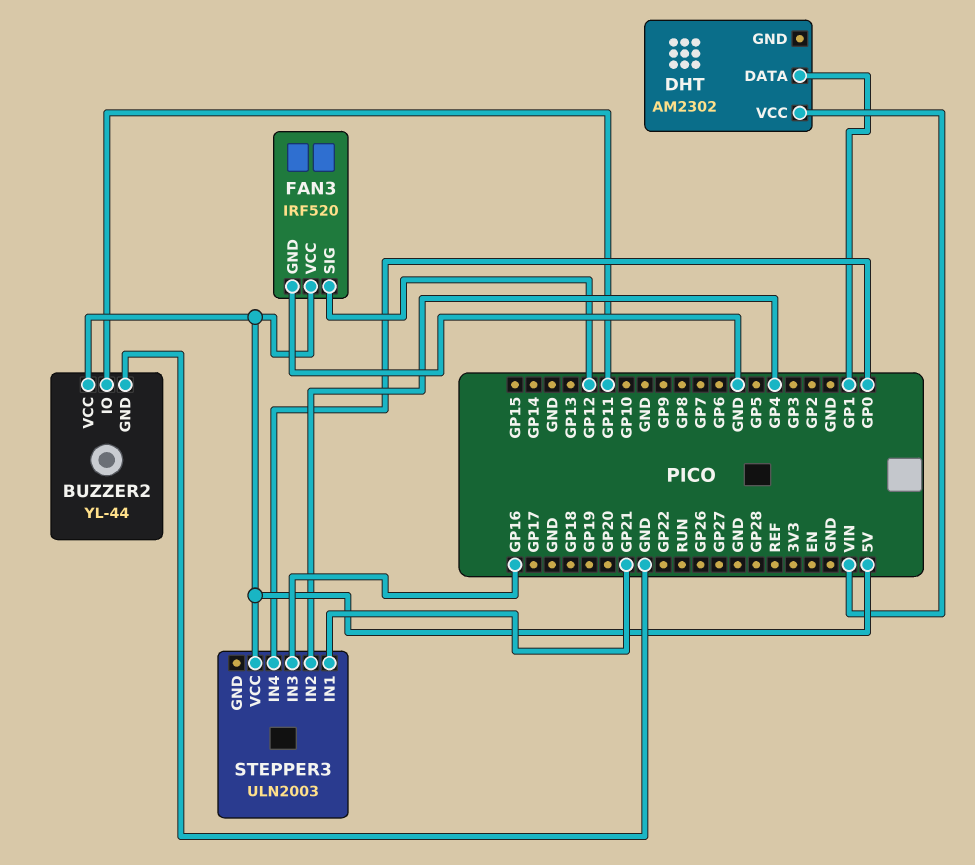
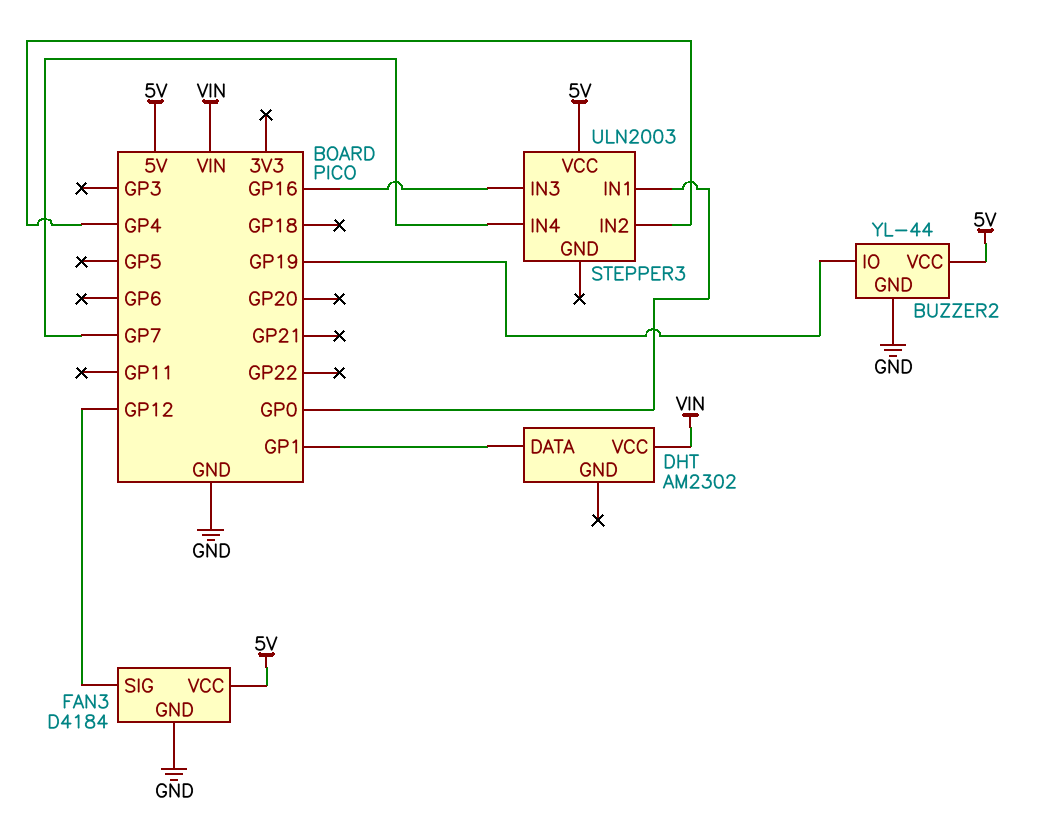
BUZZER2 pin IO: GP11 -> GP19
FAN3: IRF520 -> D4184
STEPPER3 pin IN1: GP21 -> GP0
STEPPER3 pin IN4: GP0 -> GP7

